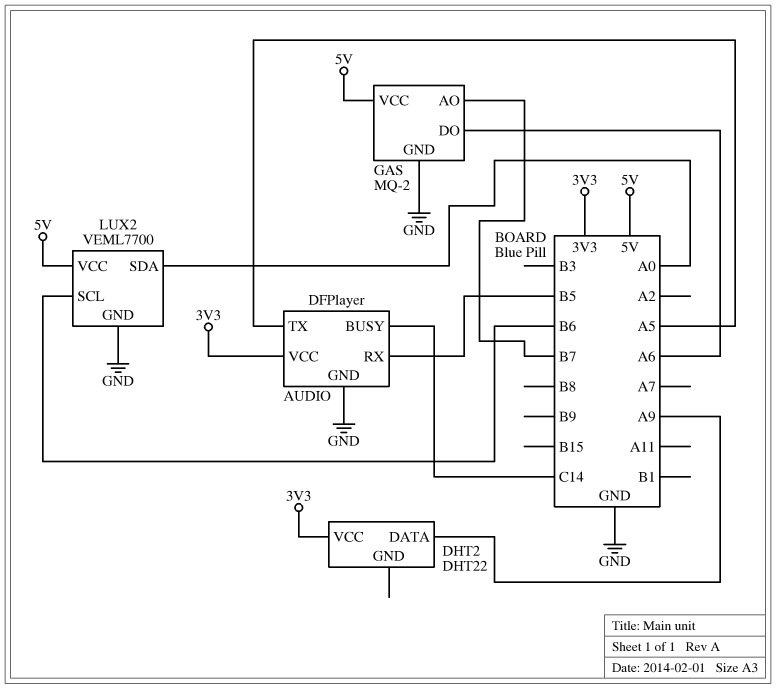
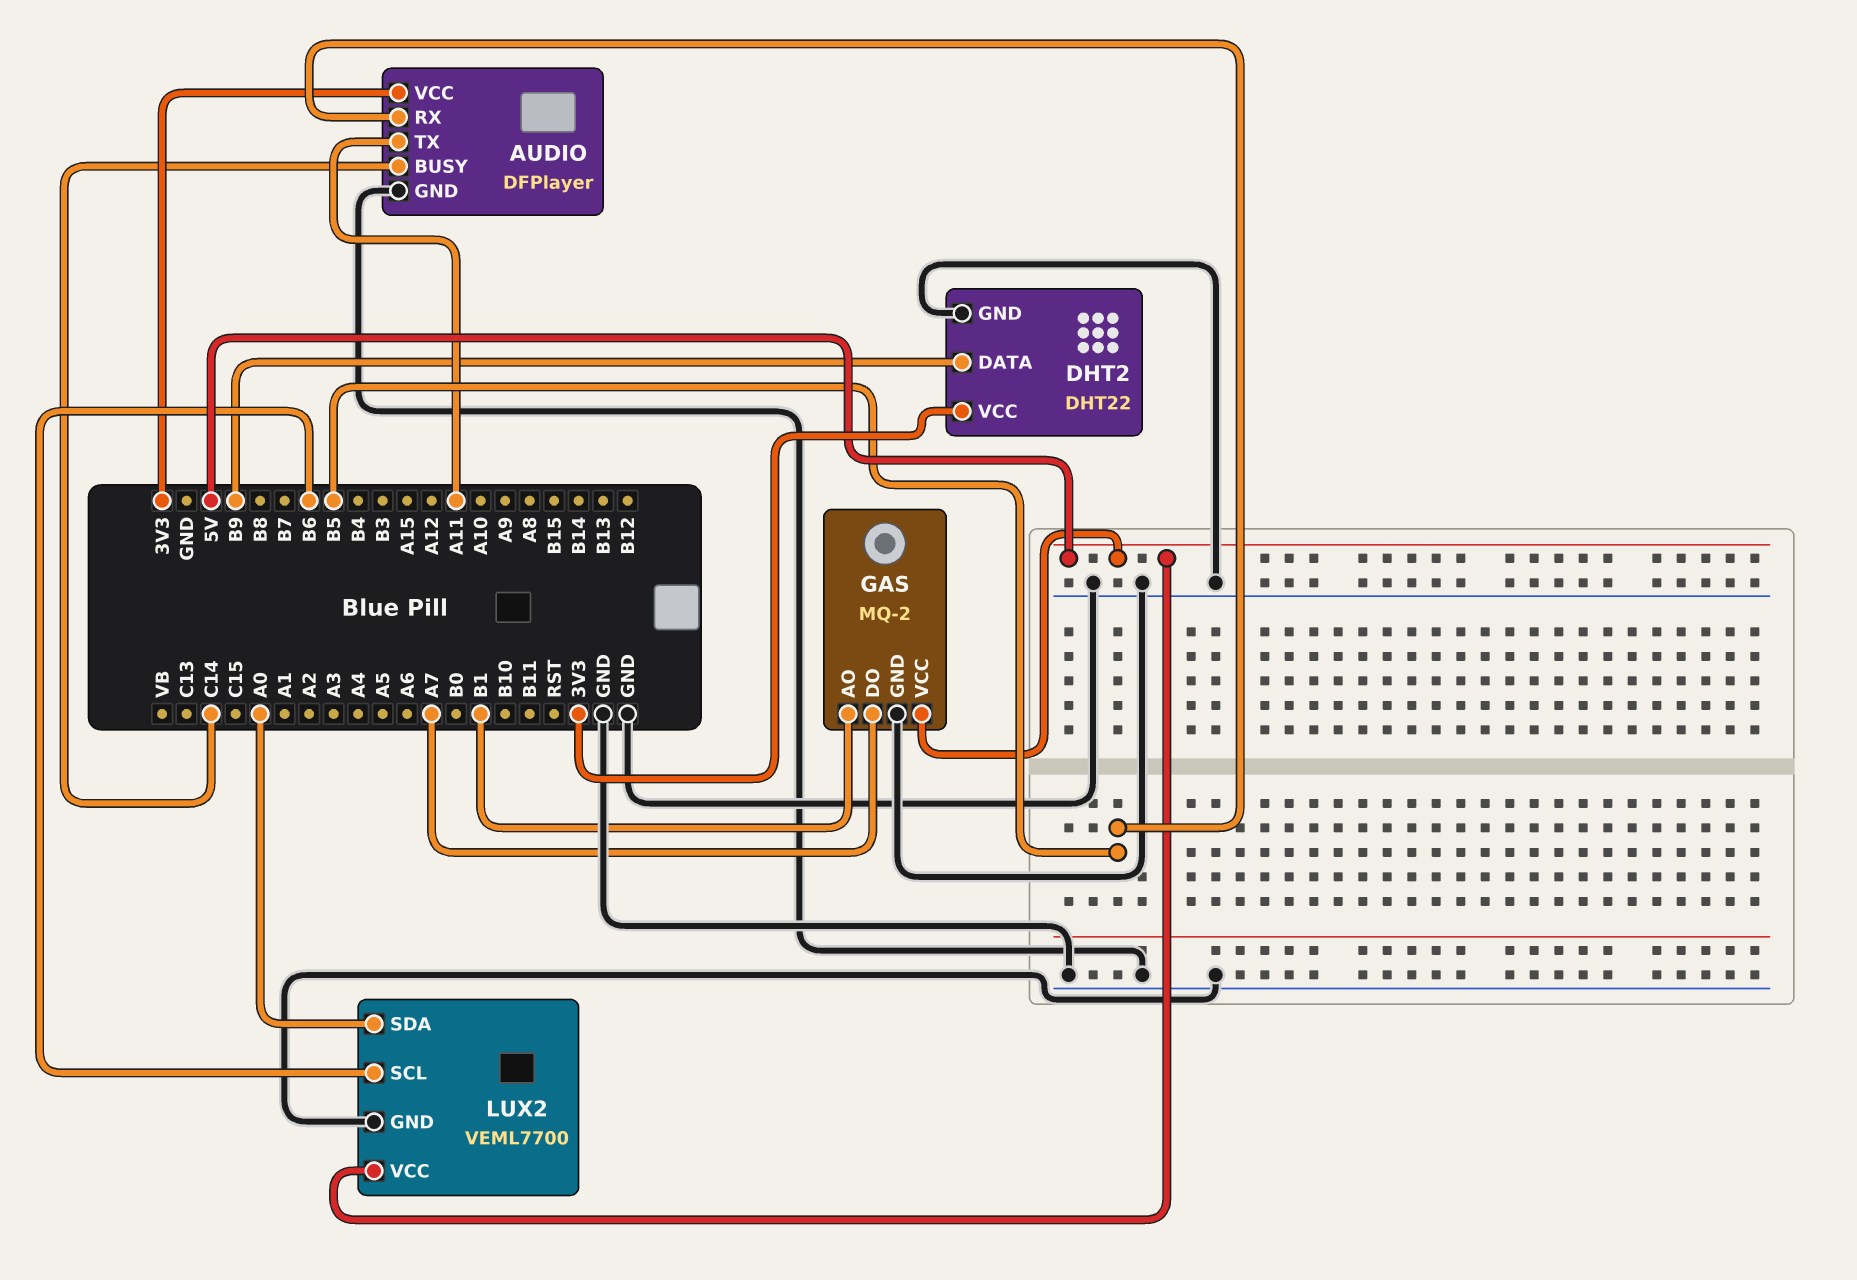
AUDIO pin TX: A5 -> A11
DHT2 pin DATA: A9 -> B9
DHT2 pin GND: none -> GND
GAS pin AO: B7 -> B1
GAS pin DO: A6 -> A7

